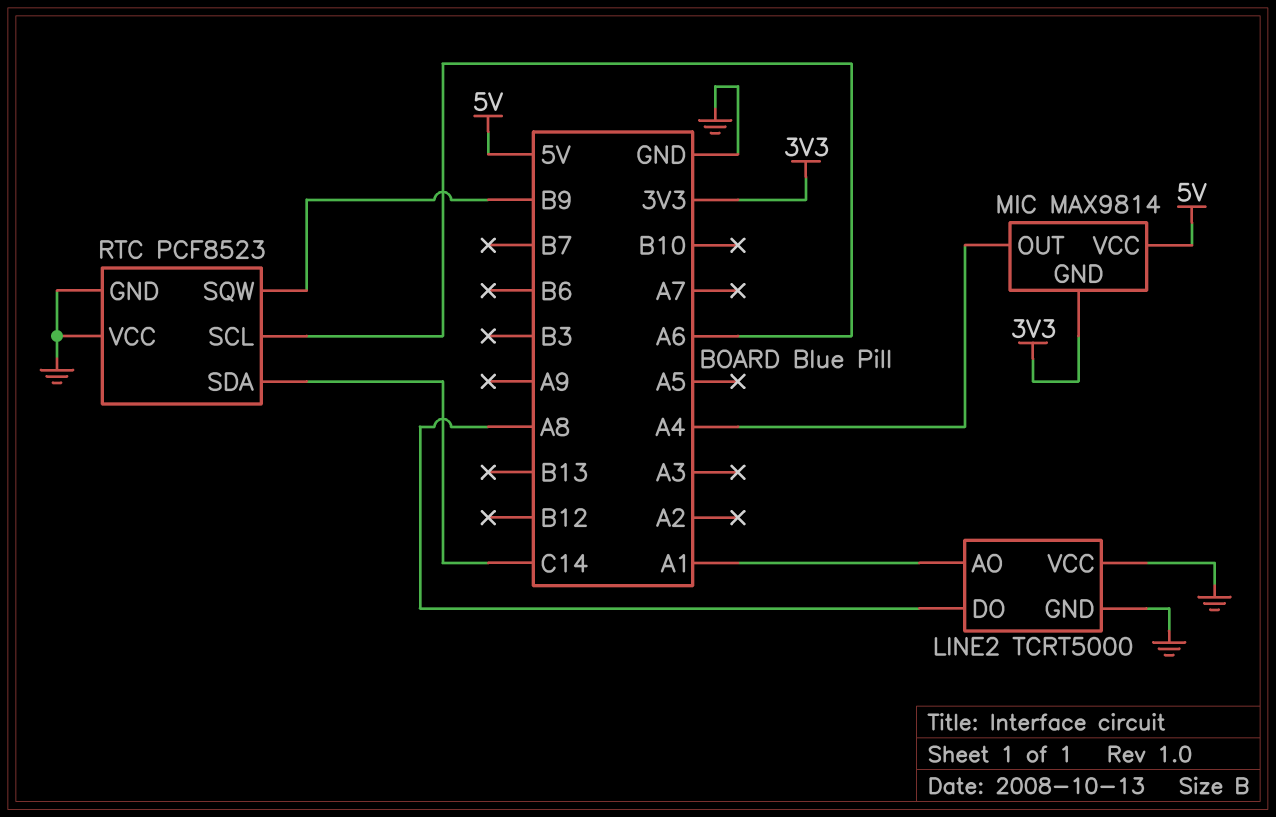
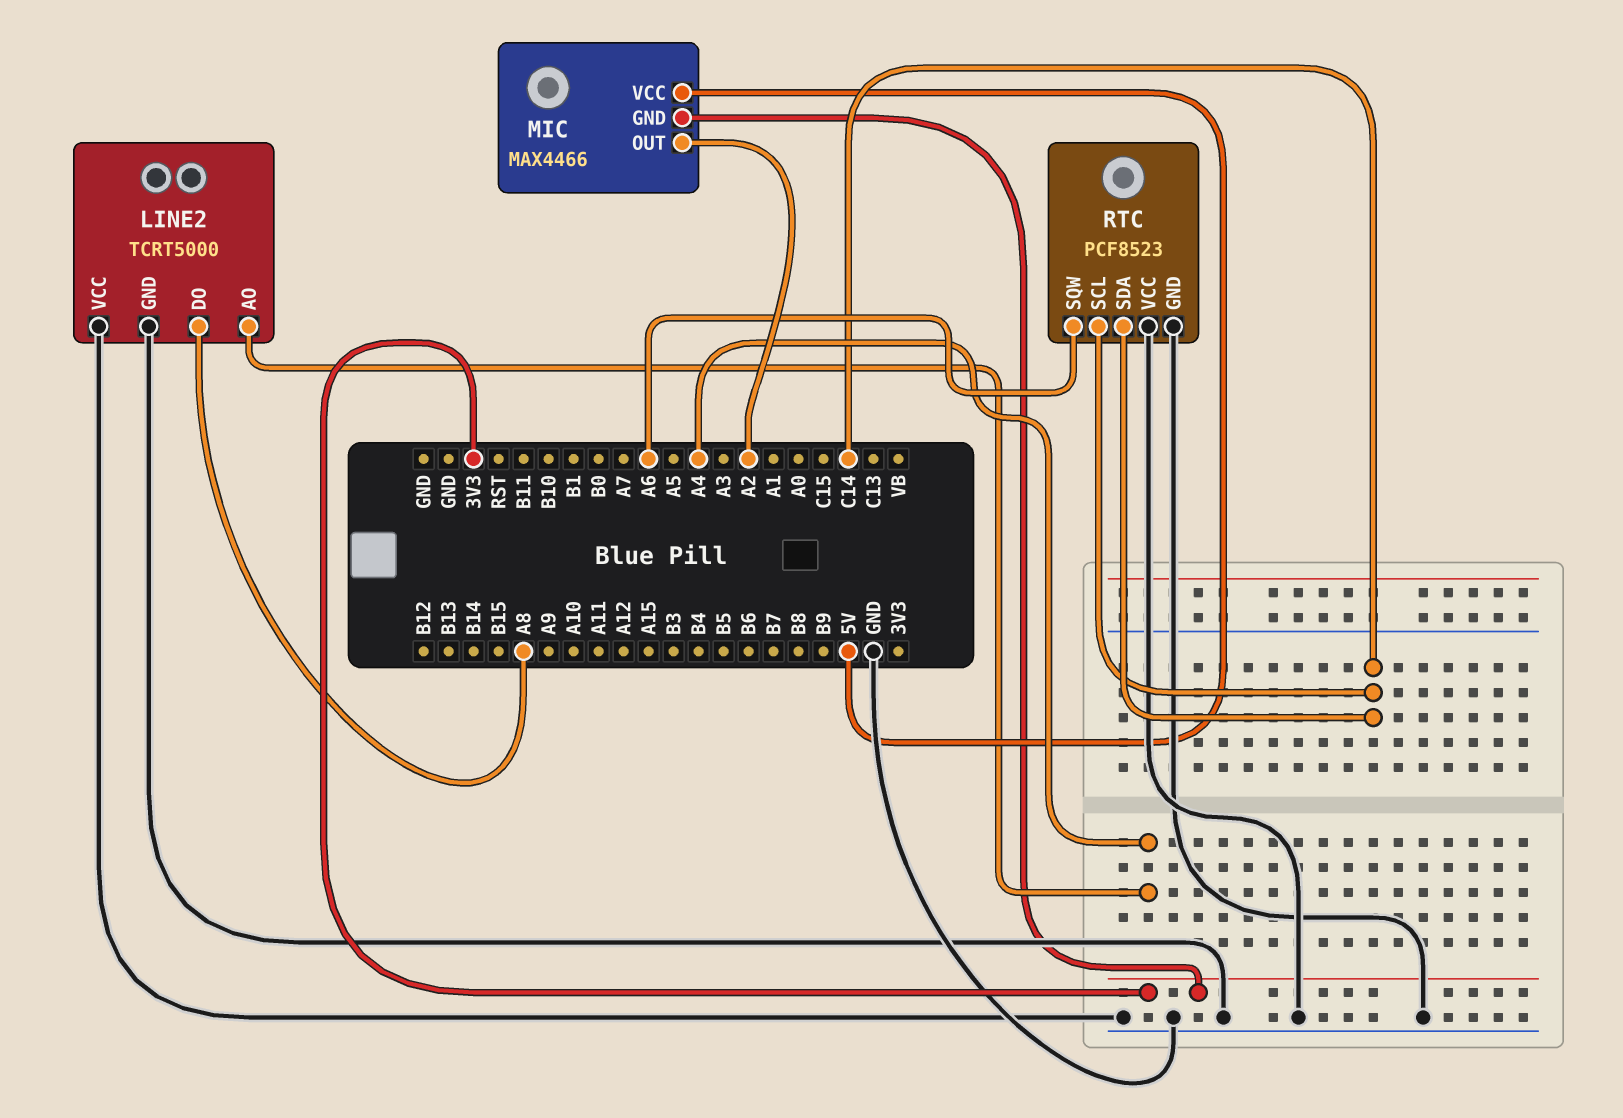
LINE2 pin AO: A1 -> A4
MIC: MAX9814 -> MAX4466
MIC pin OUT: A4 -> A2
RTC pin SCL: A6 -> C14
RTC pin SQW: B9 -> A6

